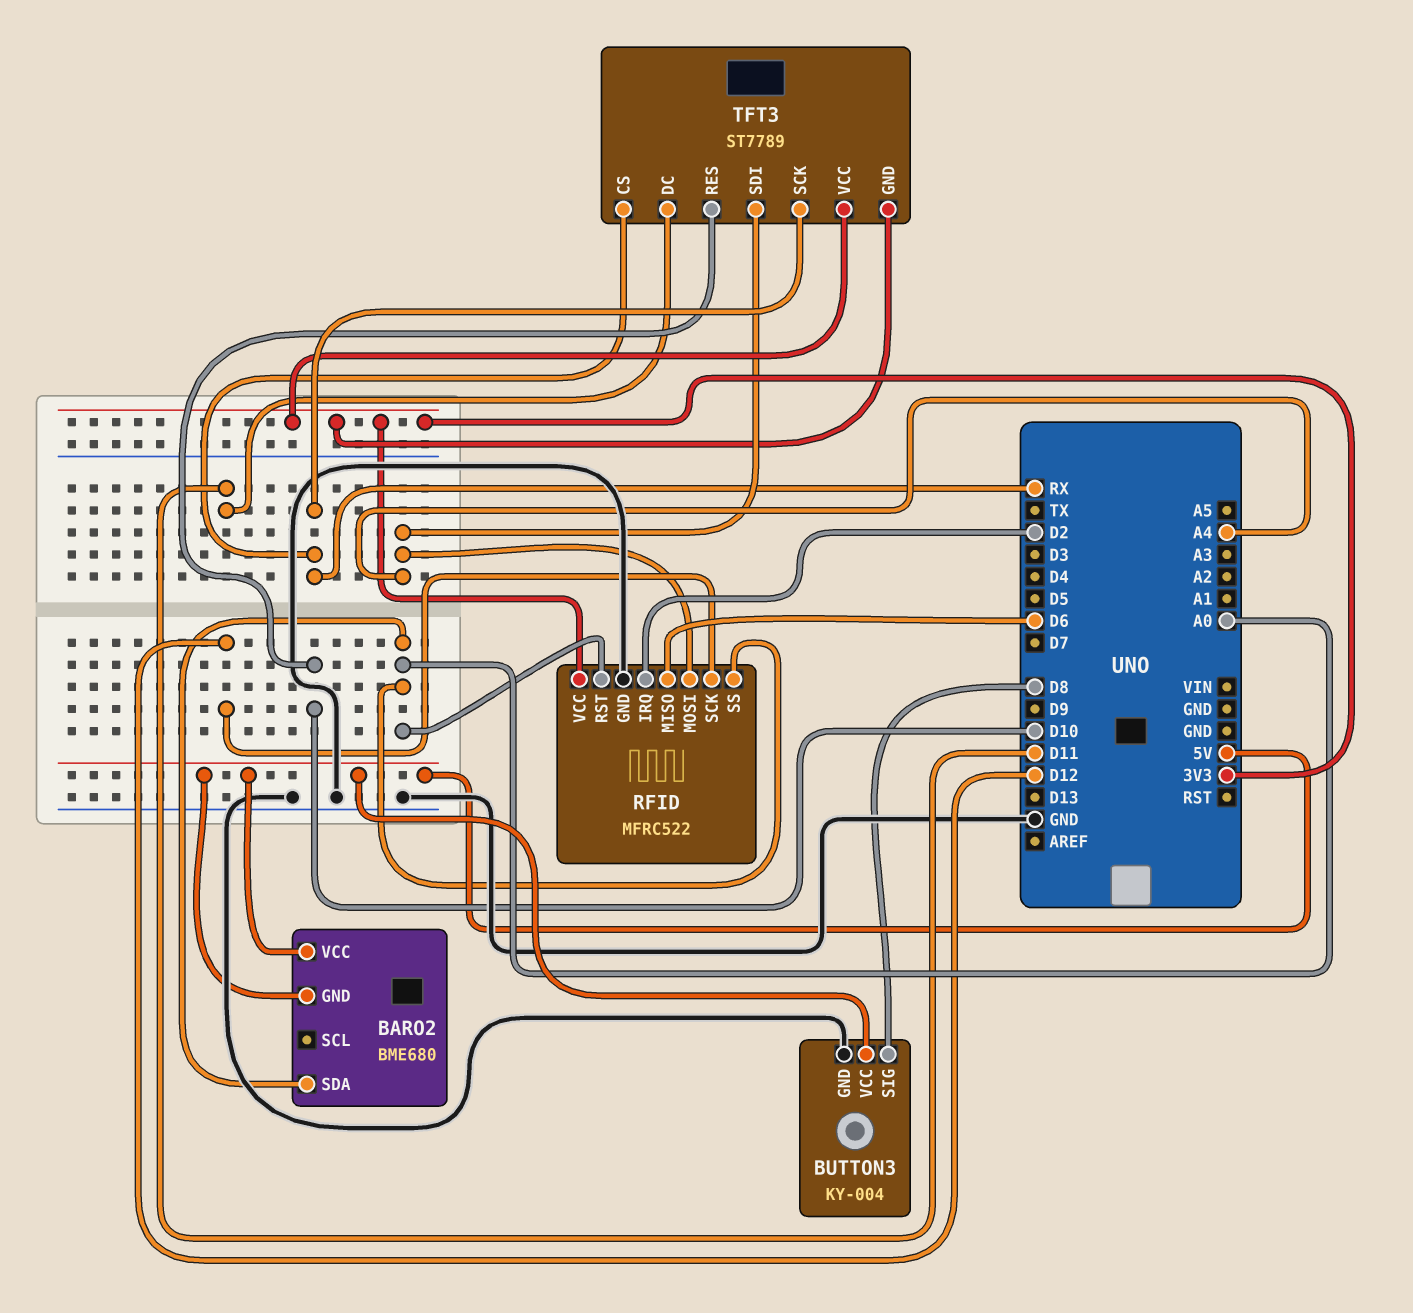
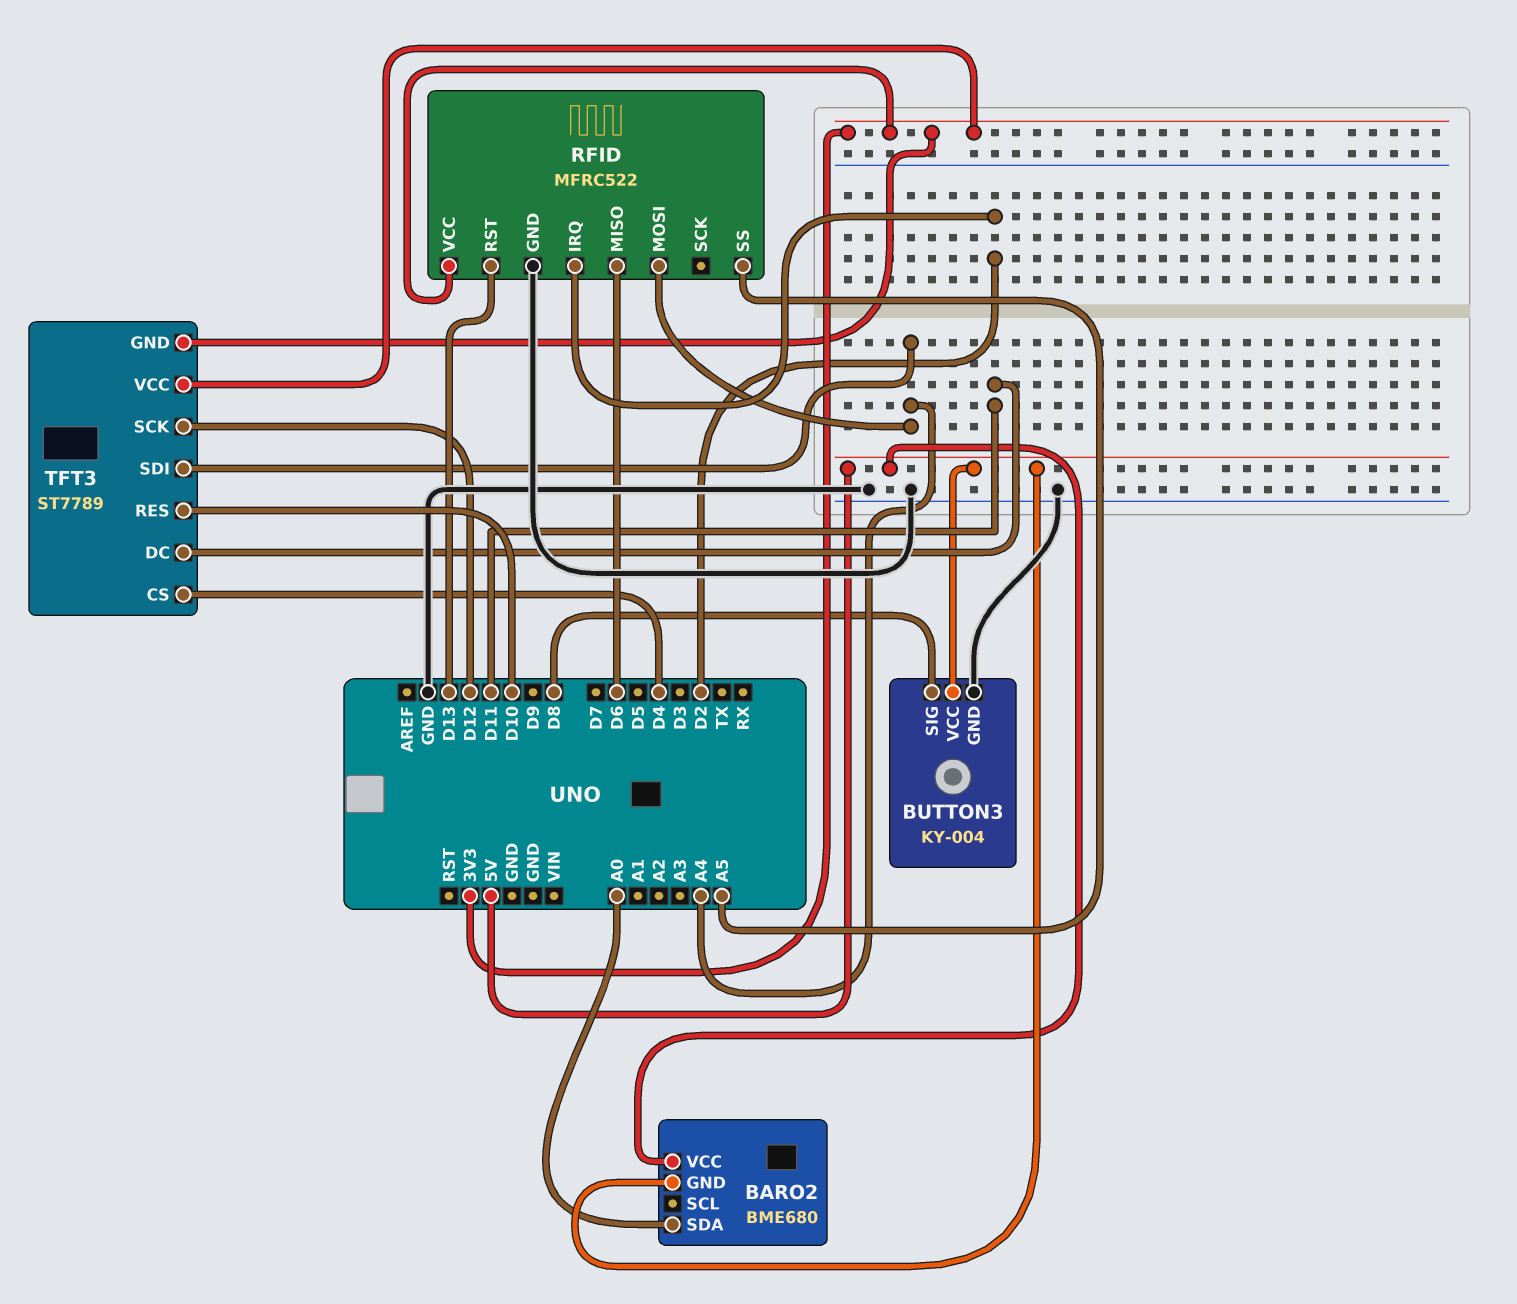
RFID pin RST: A0 -> D13
RFID pin SCK: D12 -> none
RFID pin SS: A0 -> A5
TFT3 pin CS: RX -> D4
TFT3 pin SCK: RX -> D12

